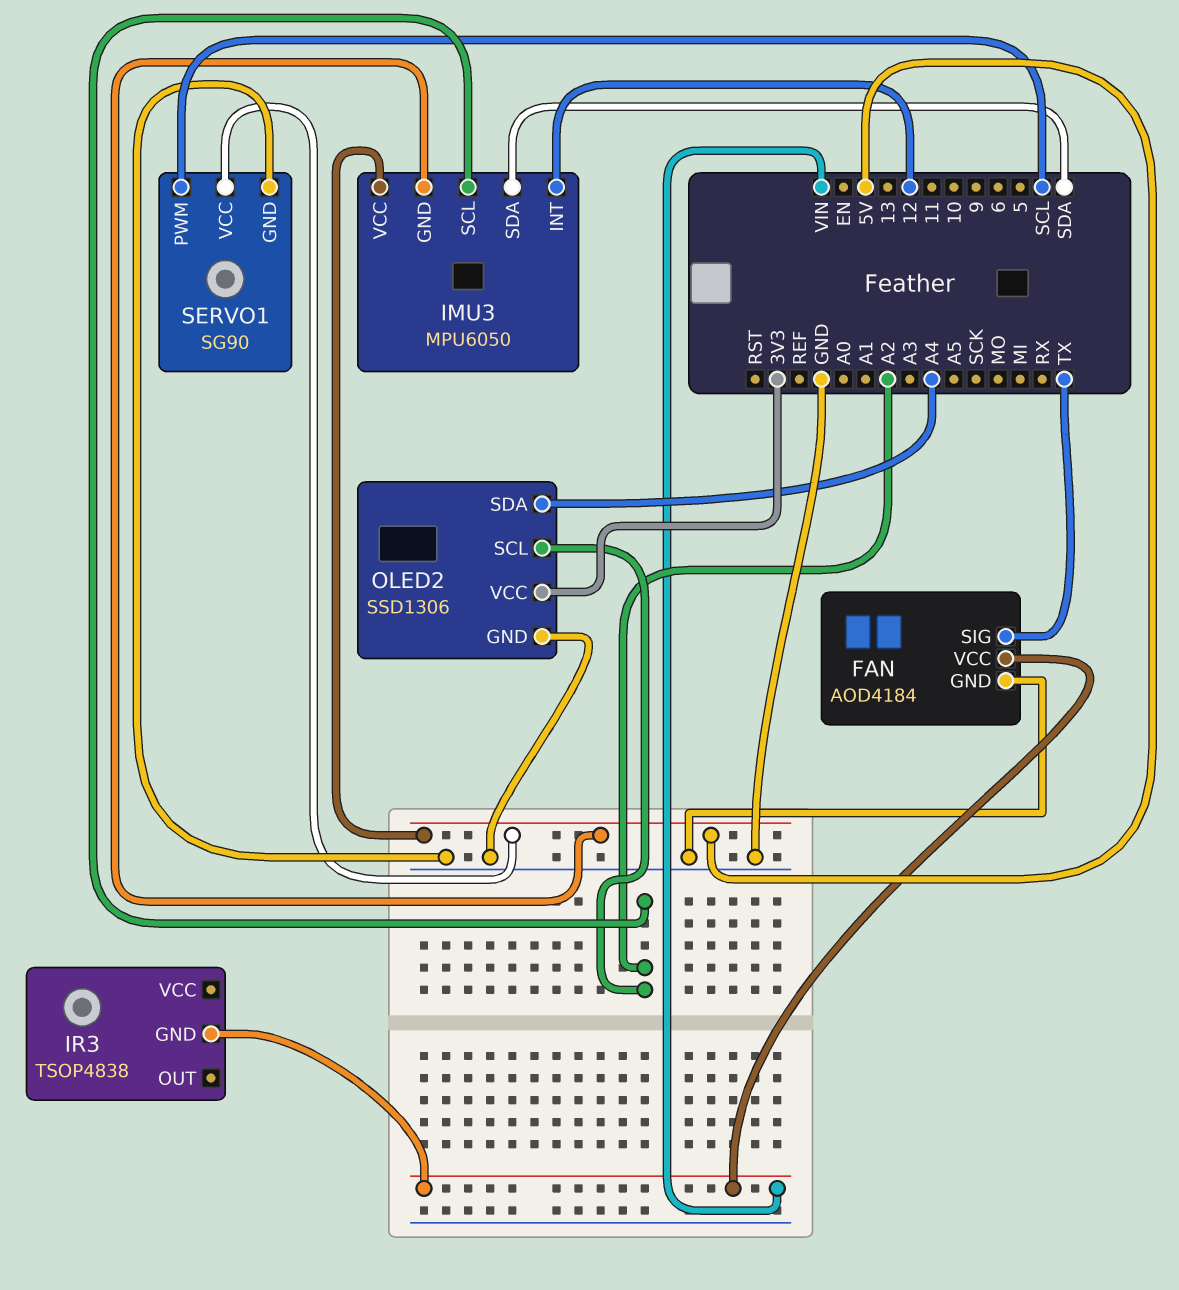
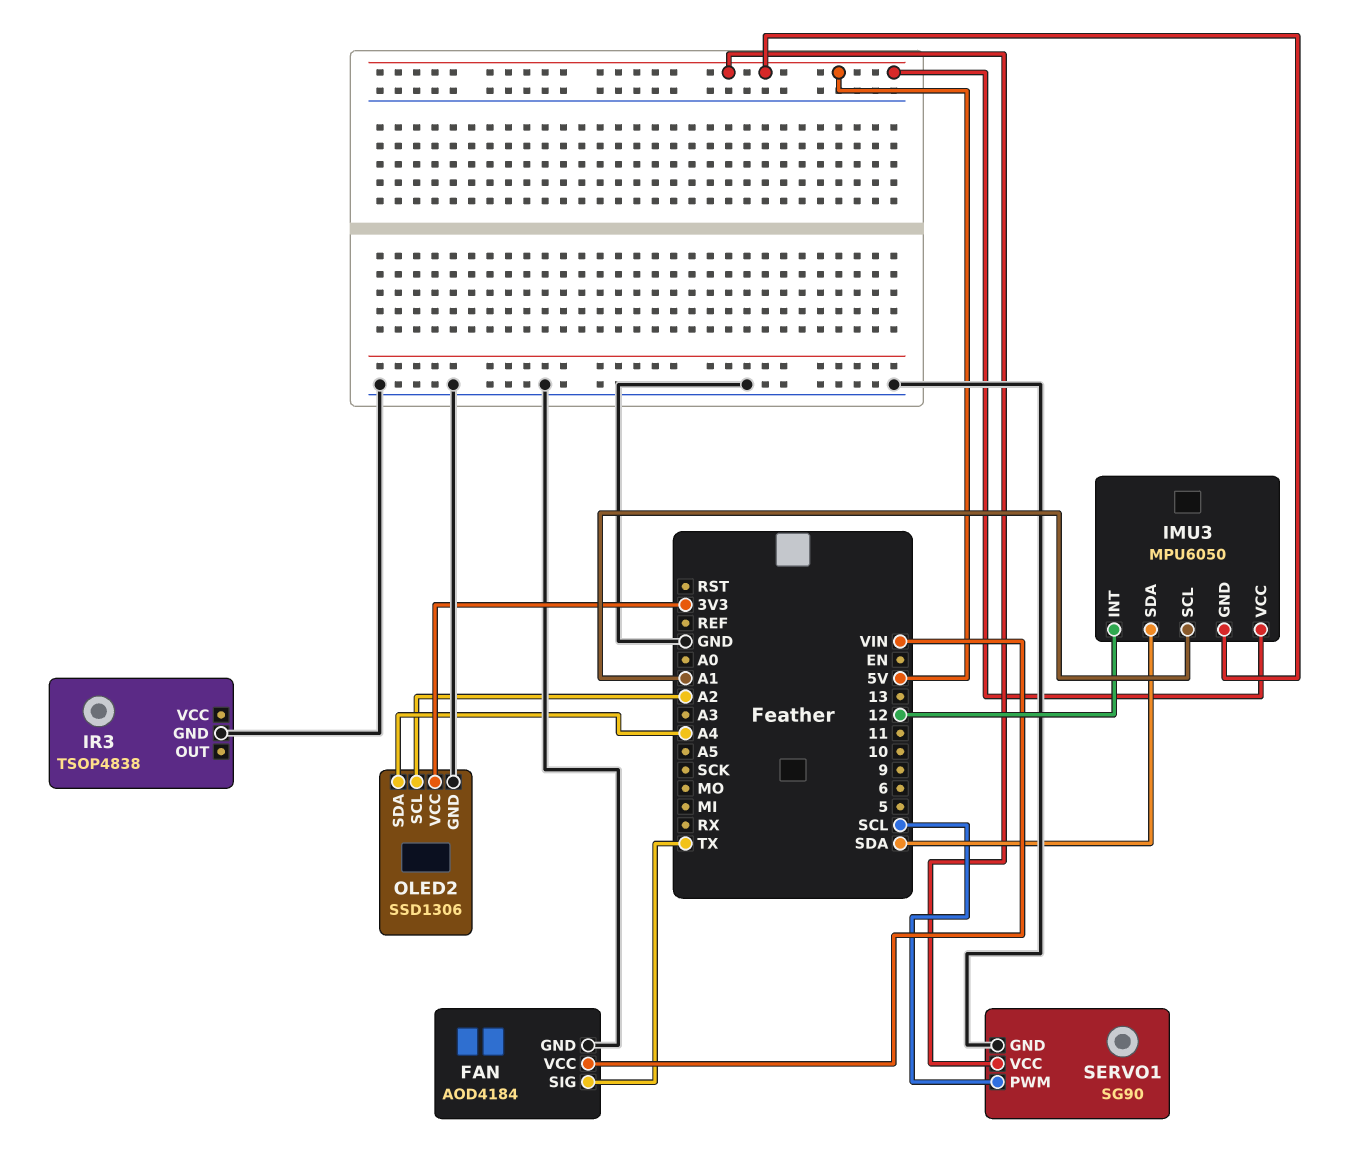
IMU3 pin SCL: A2 -> A1
IR3 pin GND: VIN -> GND

